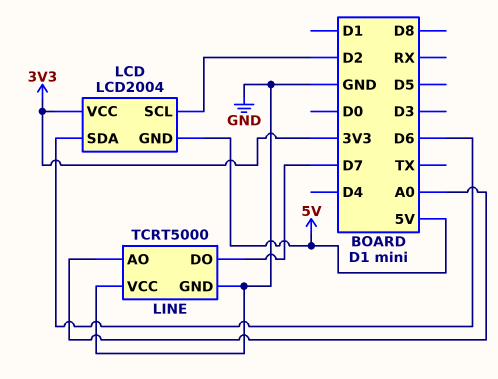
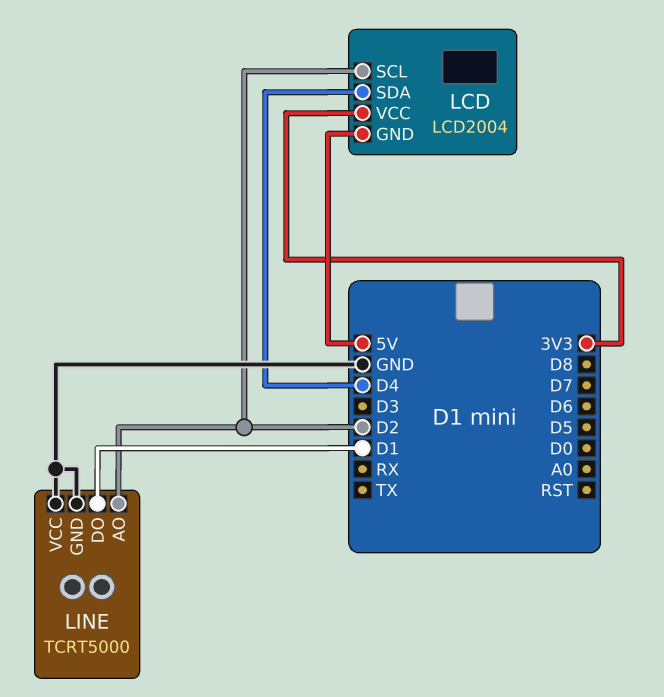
LCD pin SDA: D6 -> D4
LINE pin AO: A0 -> D2
LINE pin DO: D7 -> D1

